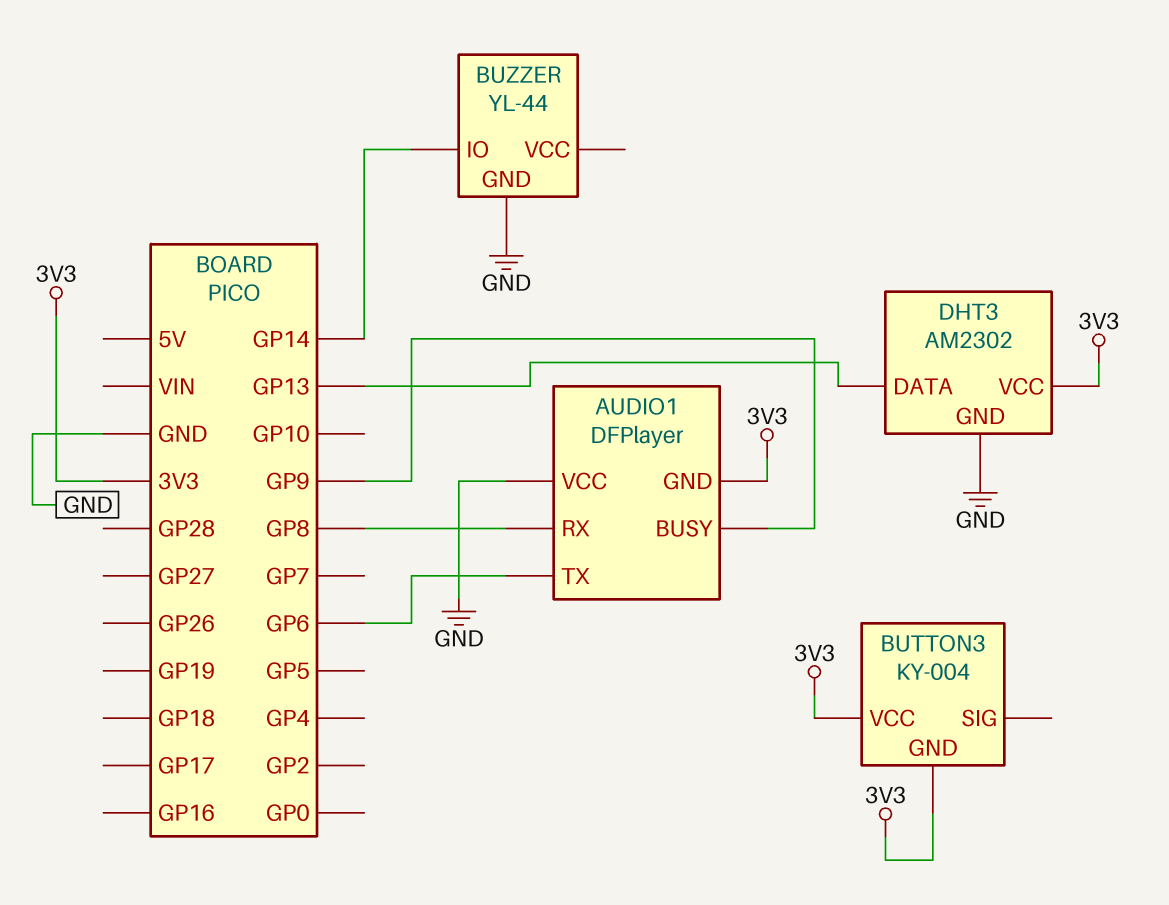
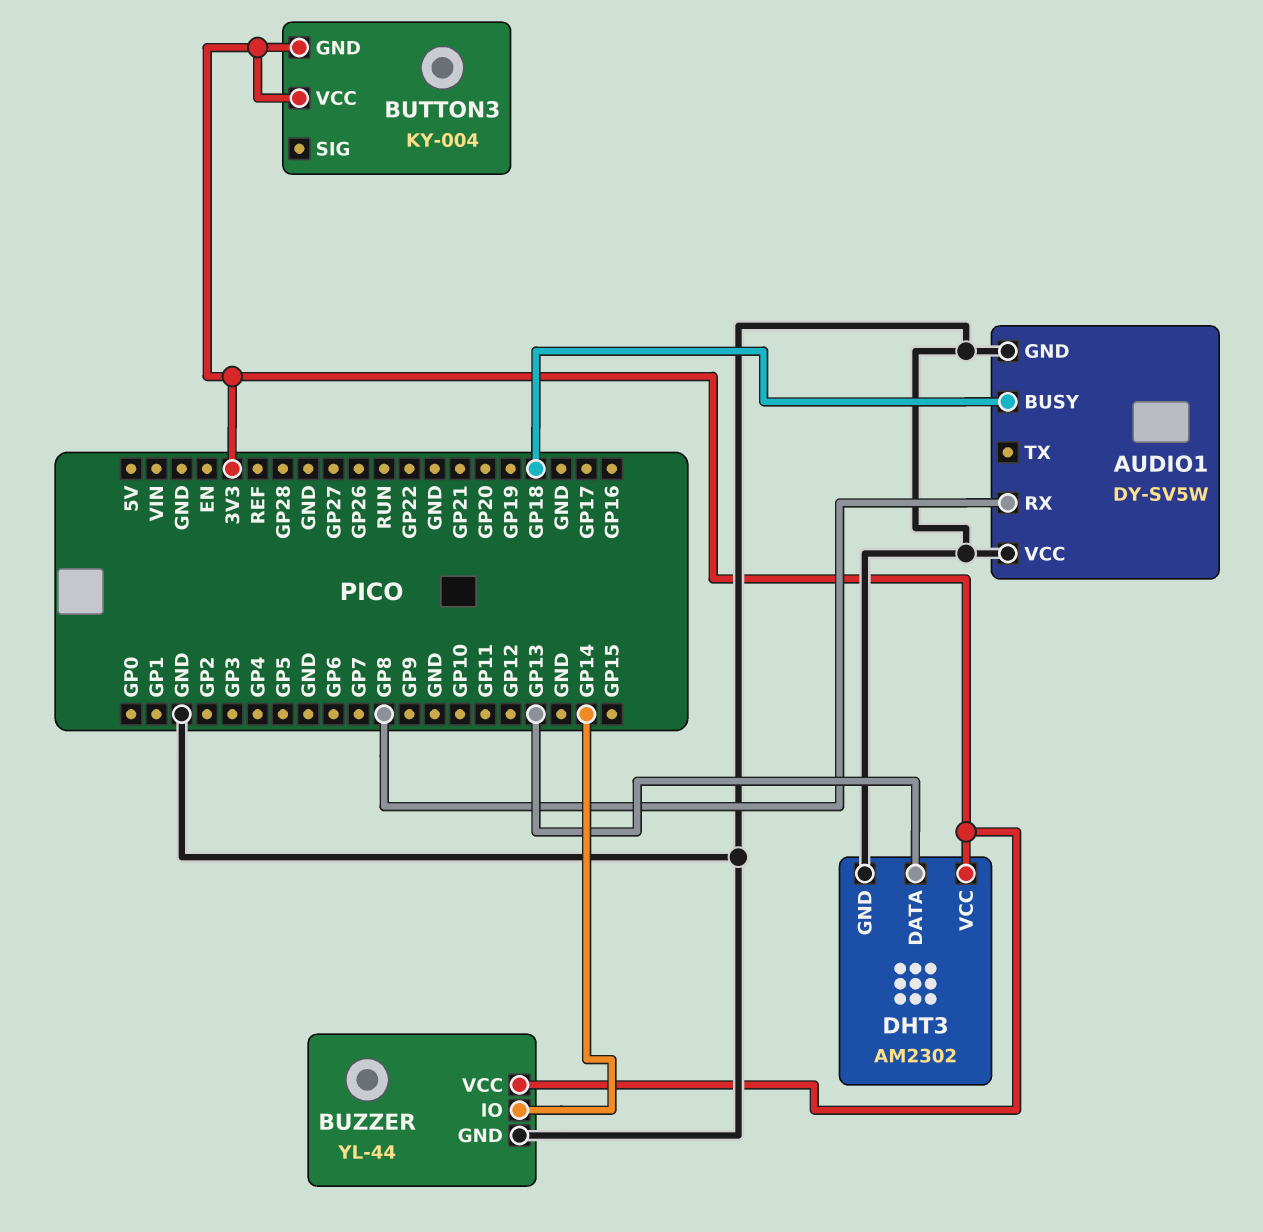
AUDIO1: DFPlayer -> DY-SV5W
AUDIO1 pin BUSY: GP9 -> GP18
AUDIO1 pin GND: 3V3 -> GND
AUDIO1 pin TX: GP6 -> none
BUZZER pin VCC: none -> 3V3

